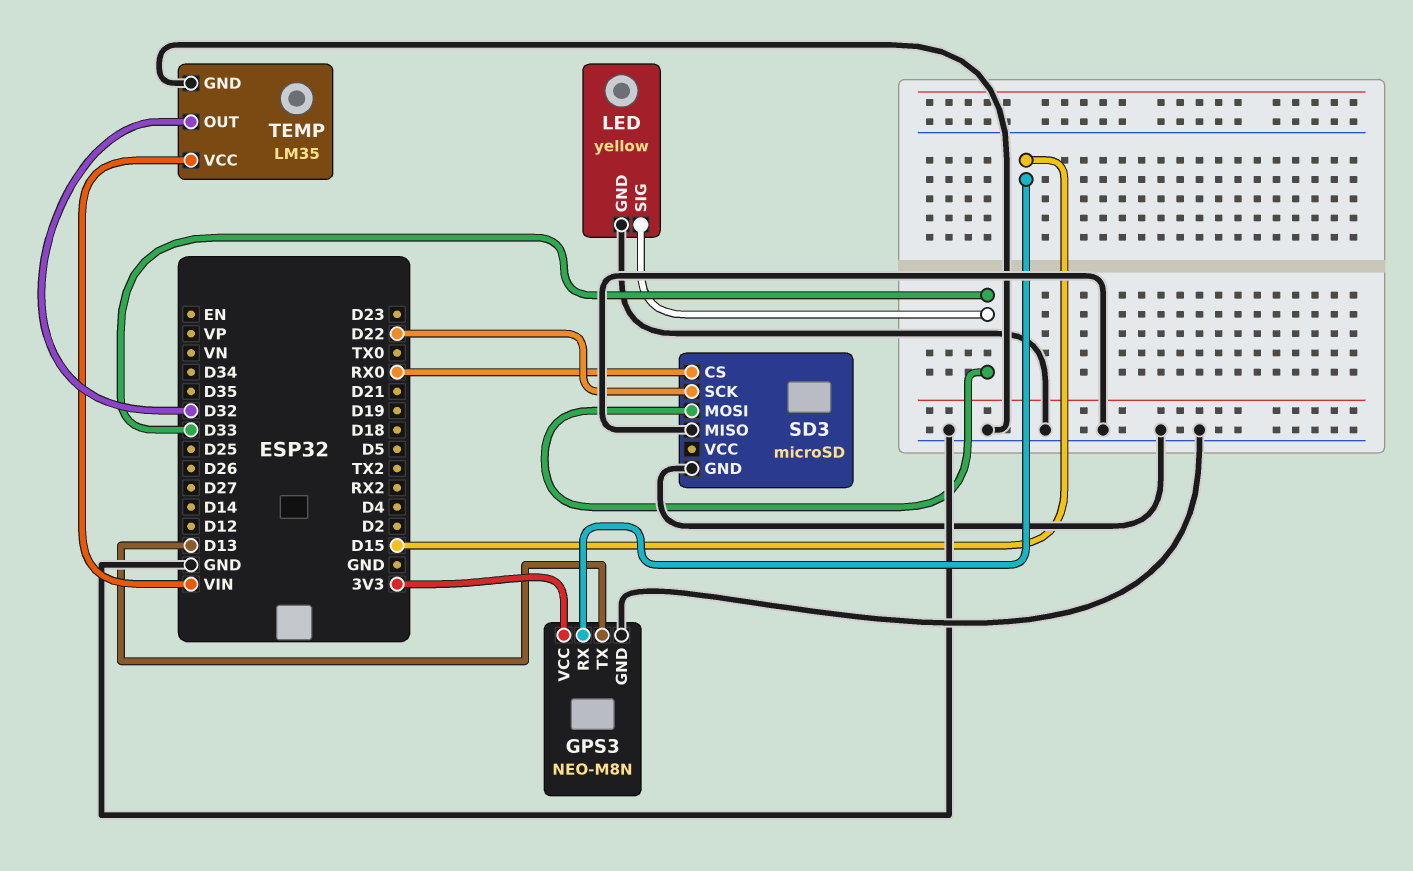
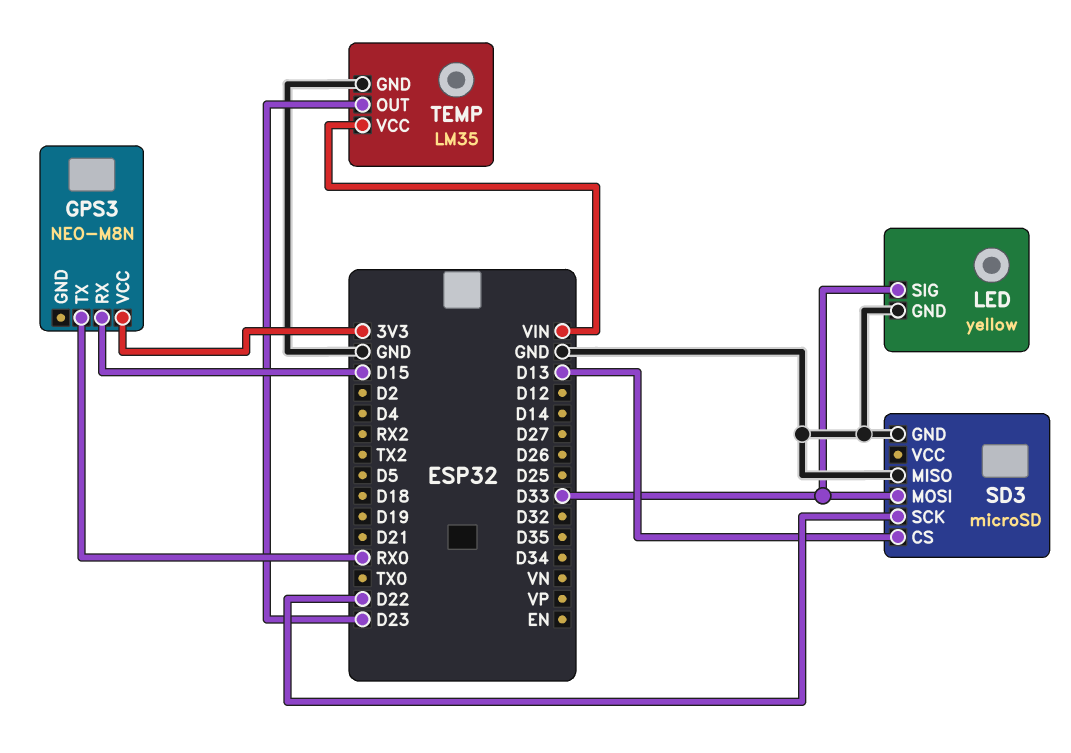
GPS3 pin GND: GND -> none
GPS3 pin TX: D13 -> RX0
SD3 pin CS: RX0 -> D13
TEMP pin OUT: D32 -> D23

